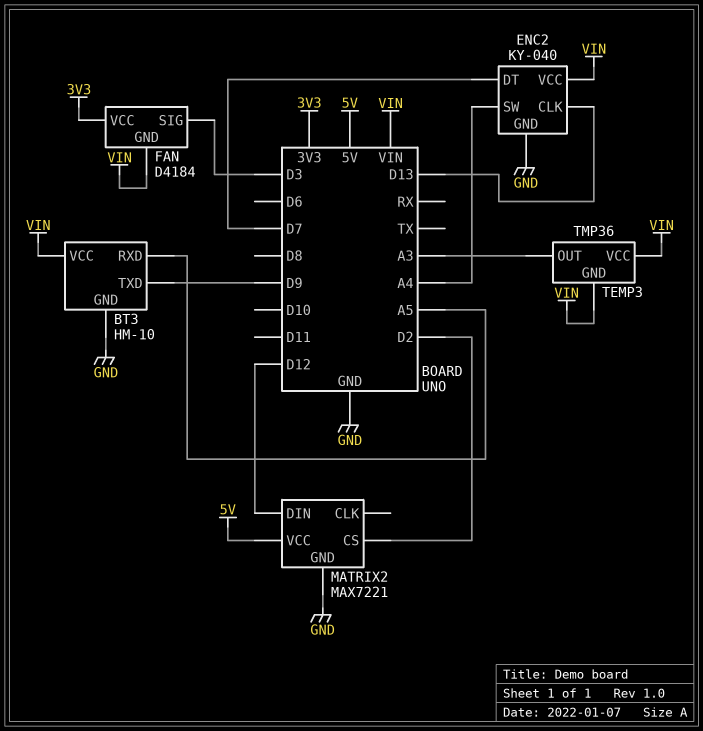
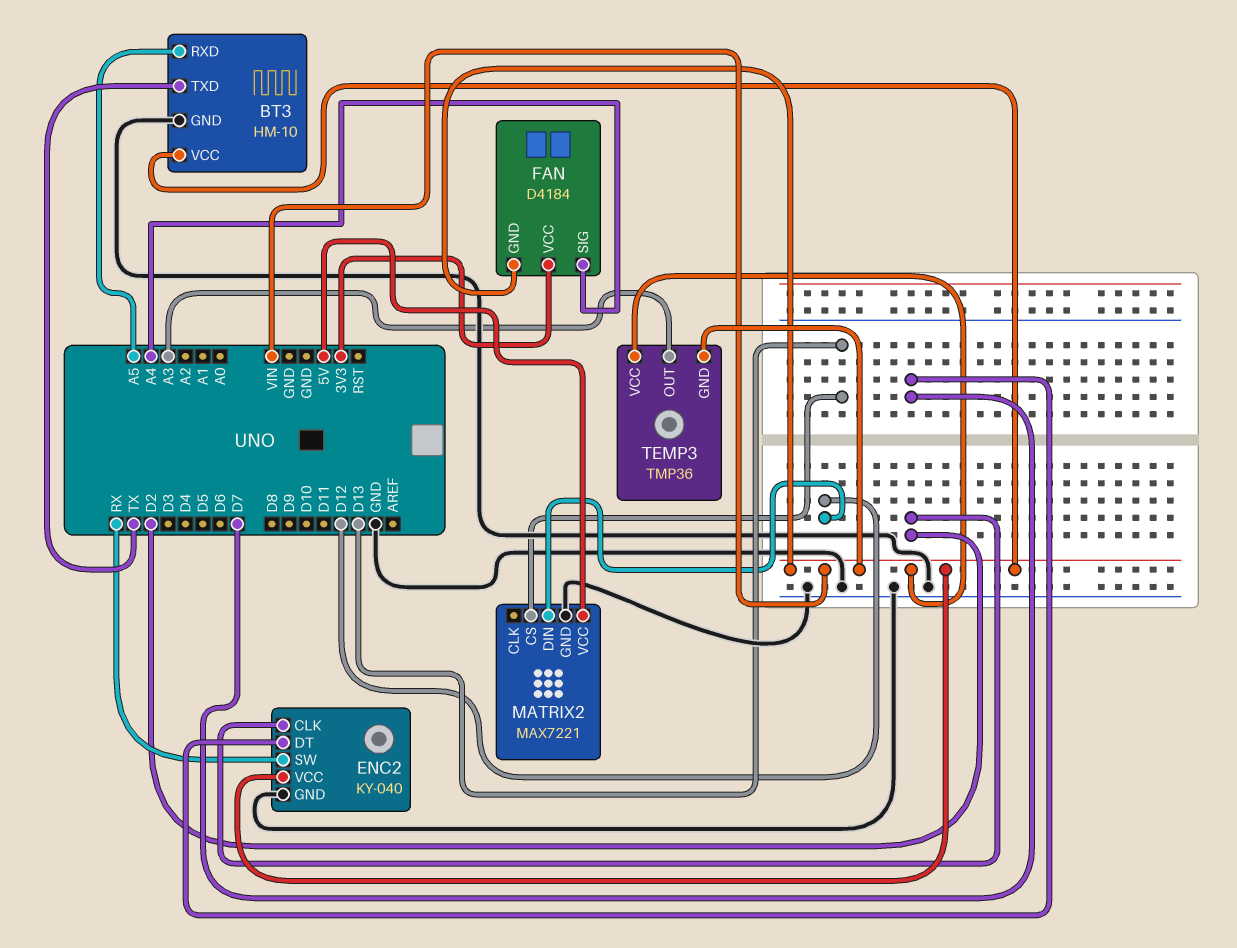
BT3 pin TXD: D9 -> TX
ENC2 pin CLK: D13 -> D2
ENC2 pin SW: A4 -> RX
FAN pin SIG: D3 -> A4
MATRIX2 pin CS: D2 -> D13

